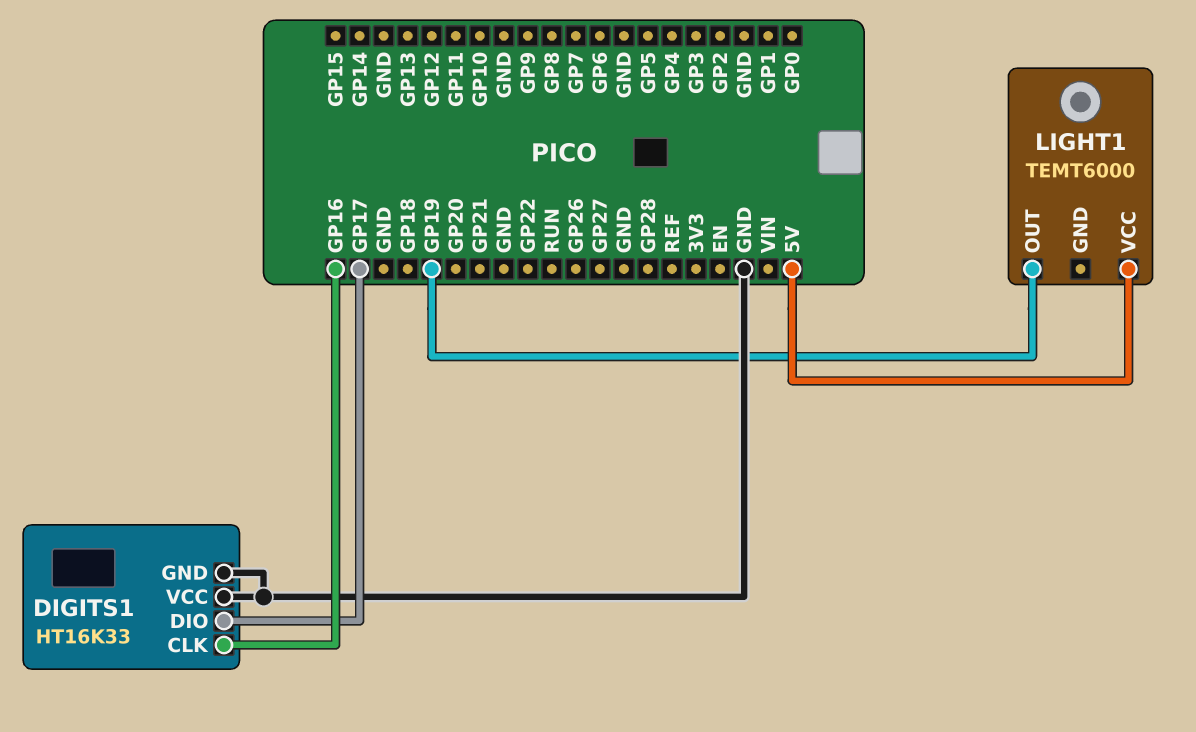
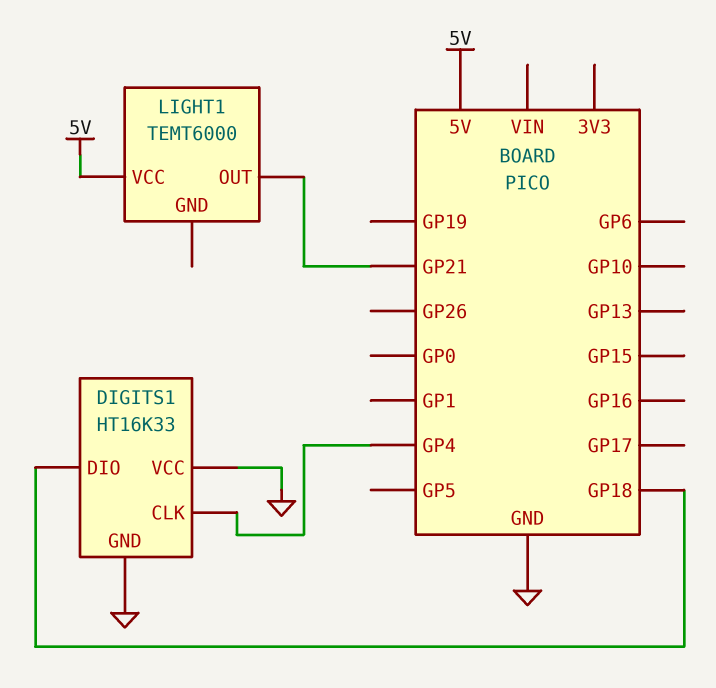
DIGITS1 pin CLK: GP16 -> GP4
DIGITS1 pin DIO: GP17 -> GP18
LIGHT1 pin OUT: GP19 -> GP21

